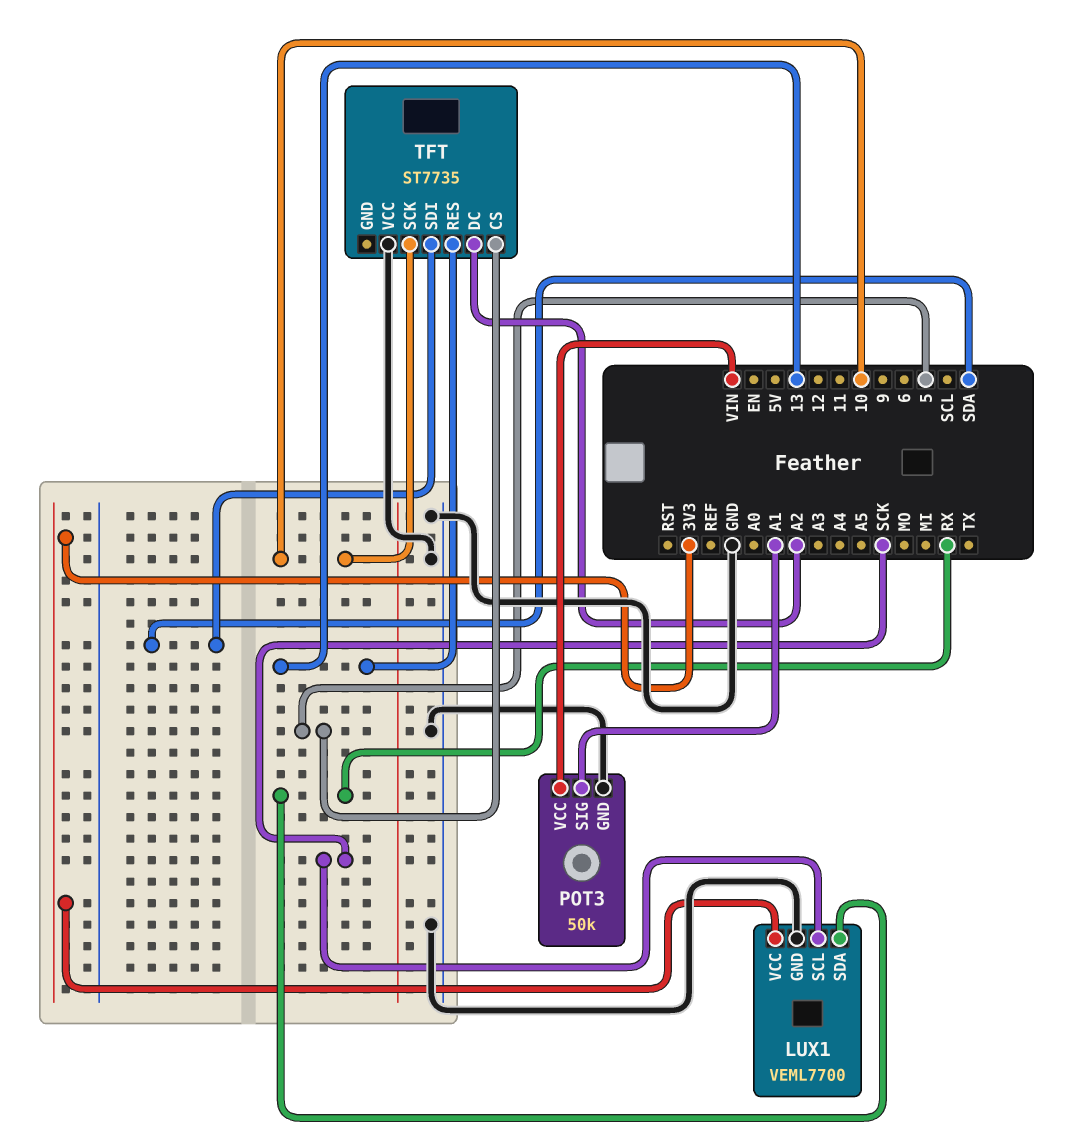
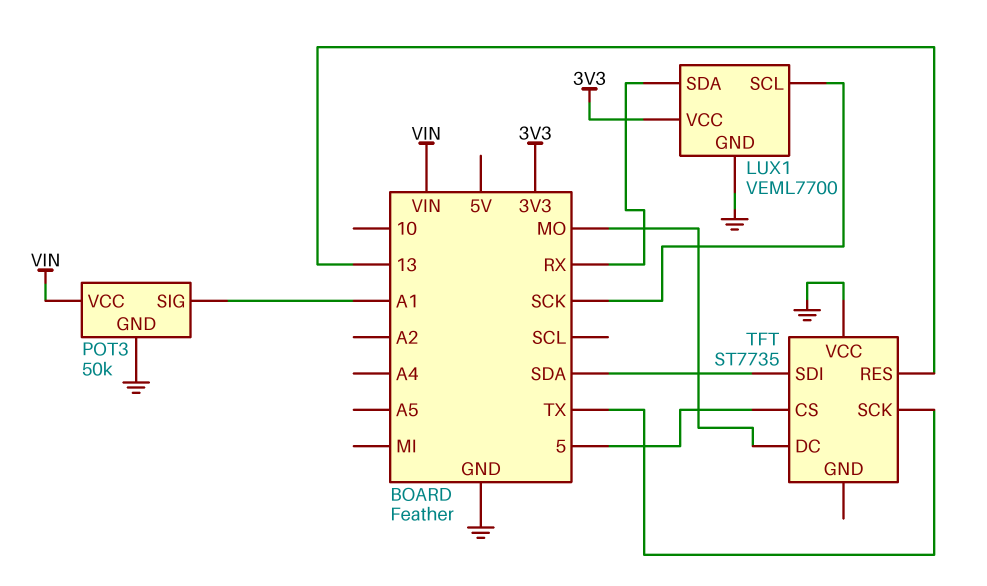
TFT pin DC: A2 -> MO
TFT pin SCK: 10 -> TX

